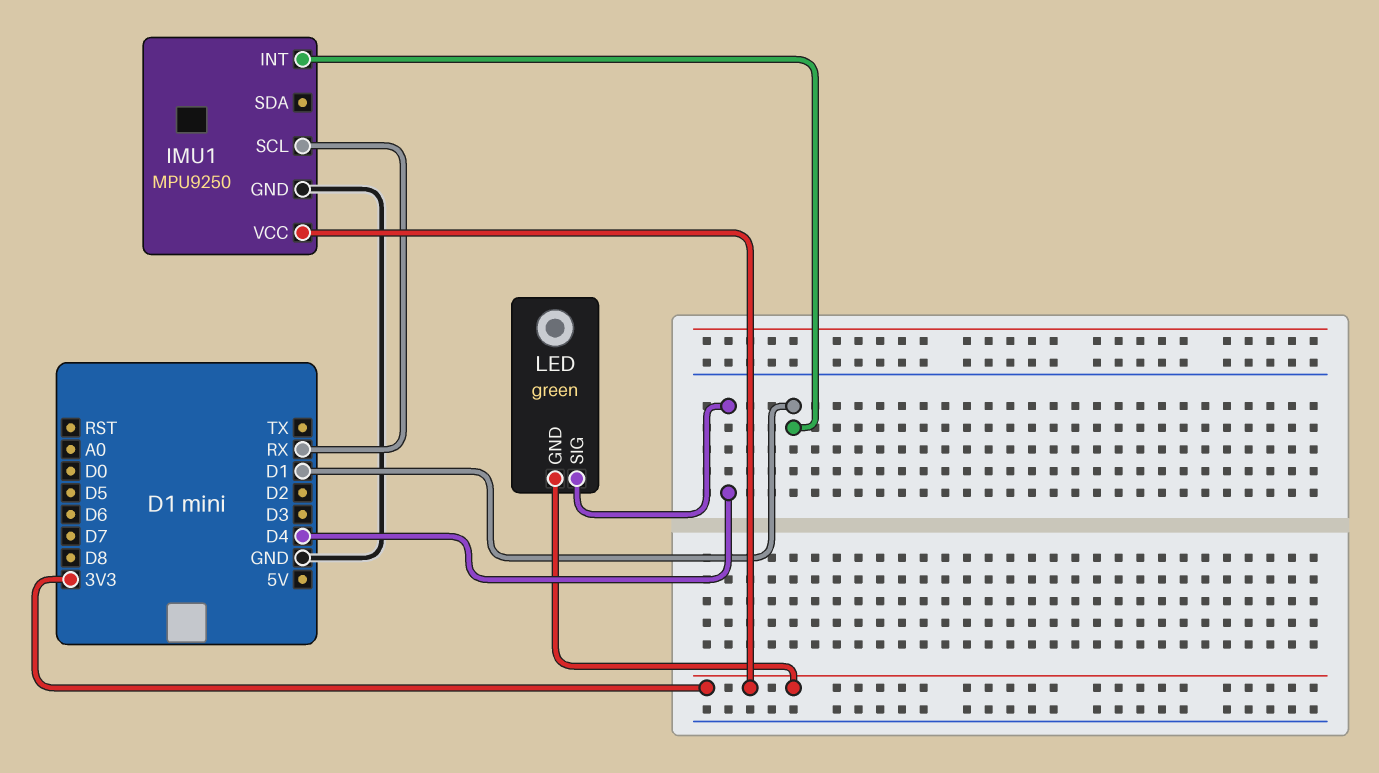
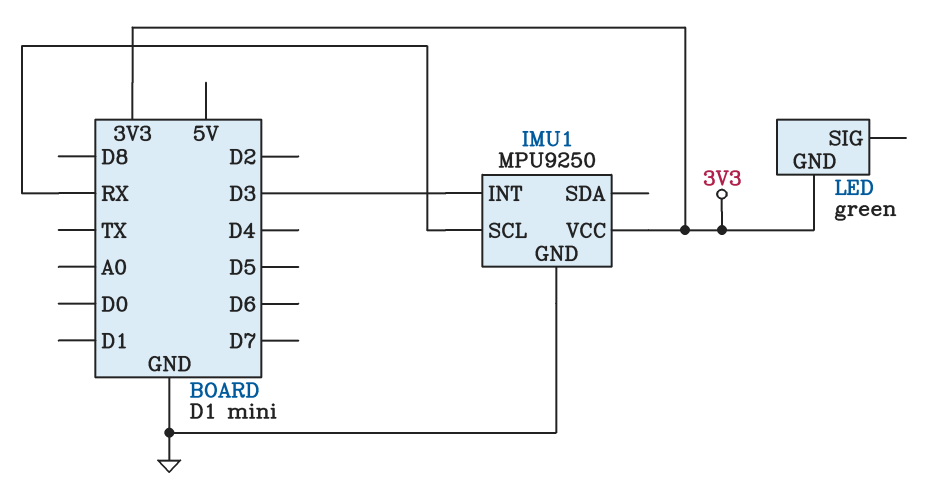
IMU1 pin INT: D1 -> D3
LED pin SIG: D4 -> none

